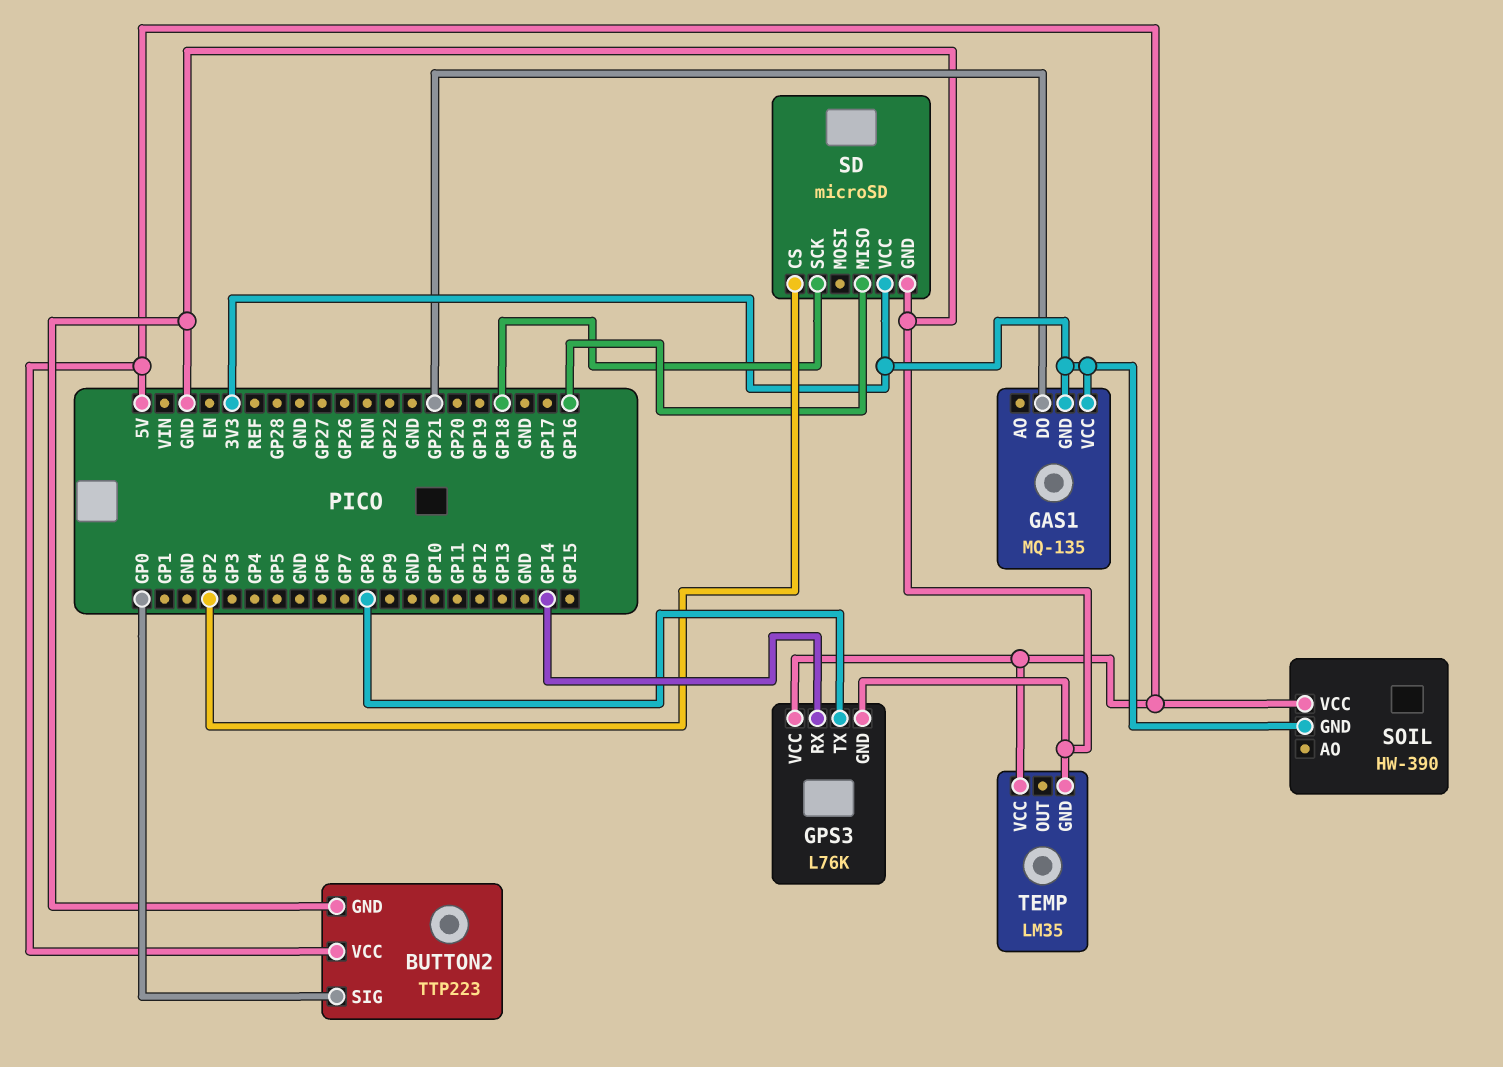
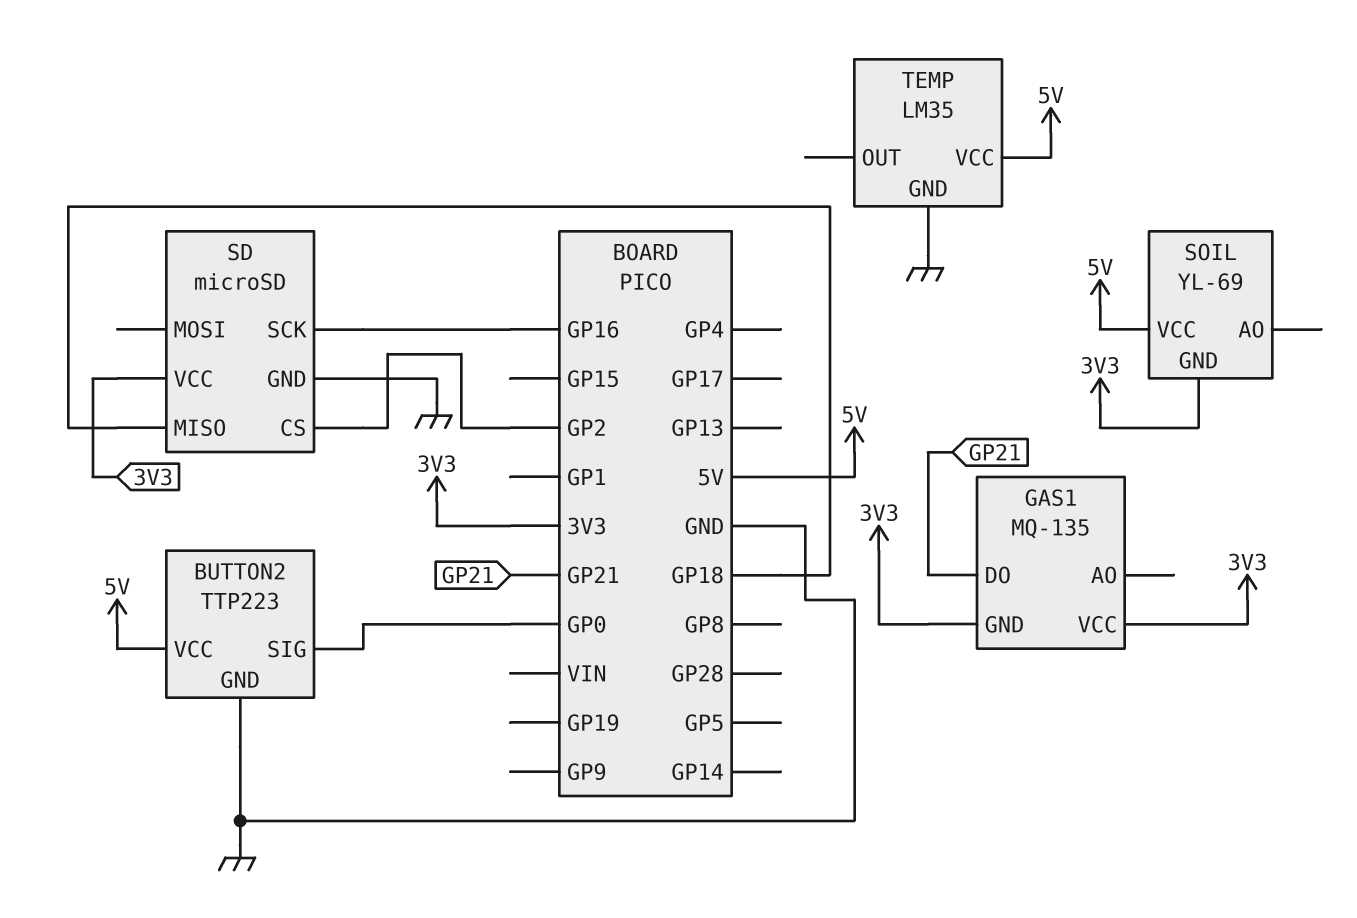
GPS3: L76K -> none
GPS3 pin GND: GND -> none
GPS3 pin RX: GP14 -> none
GPS3 pin TX: GP8 -> none
GPS3 pin VCC: 5V -> none
SD pin MISO: GP16 -> GP18
SD pin SCK: GP18 -> GP16
SOIL: HW-390 -> YL-69

